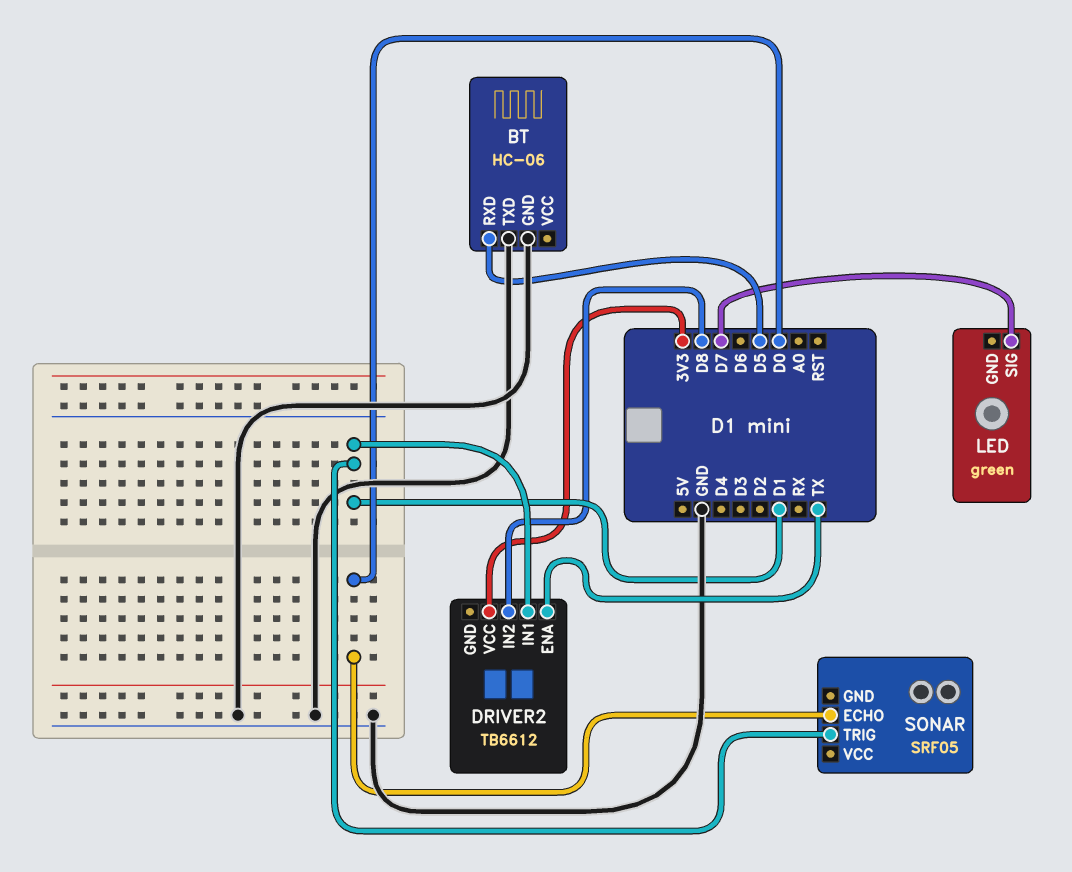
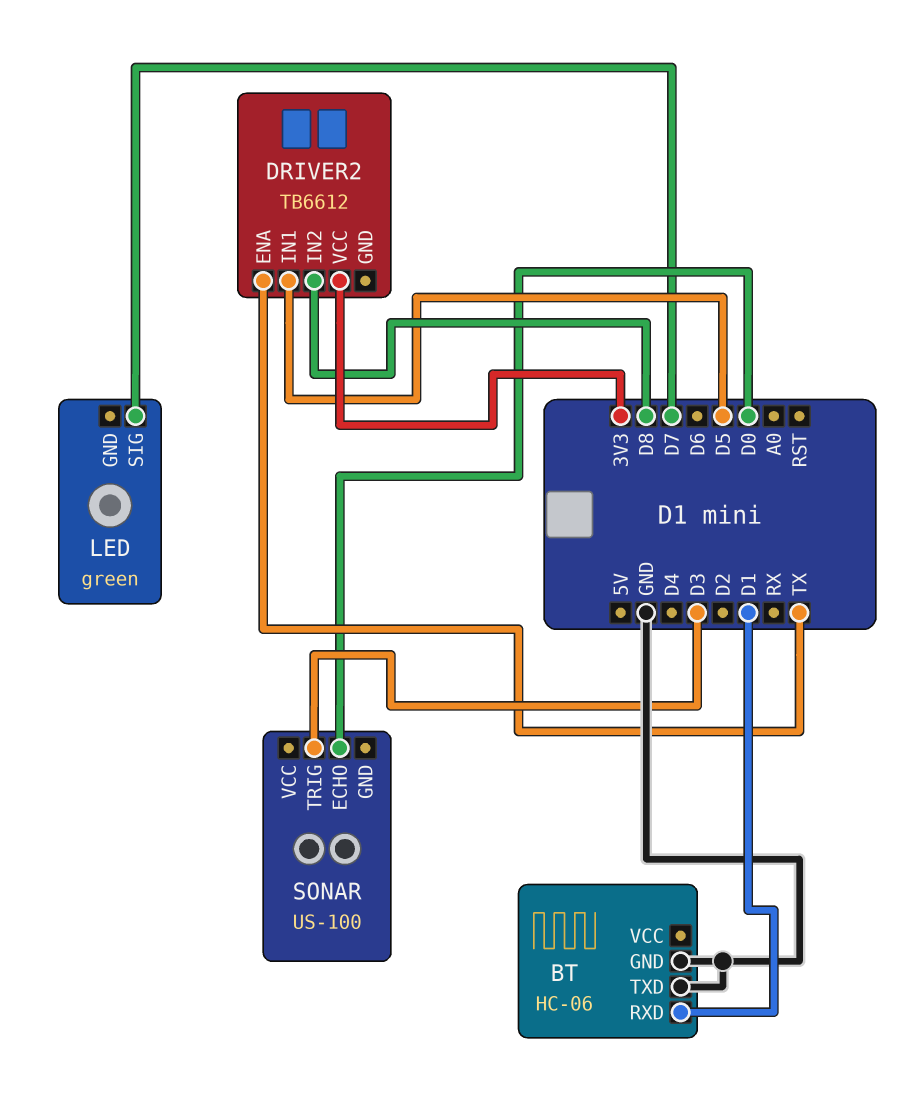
BT pin RXD: D5 -> D1
DRIVER2 pin IN1: D1 -> D5
SONAR: SRF05 -> US-100
SONAR pin TRIG: D1 -> D3

